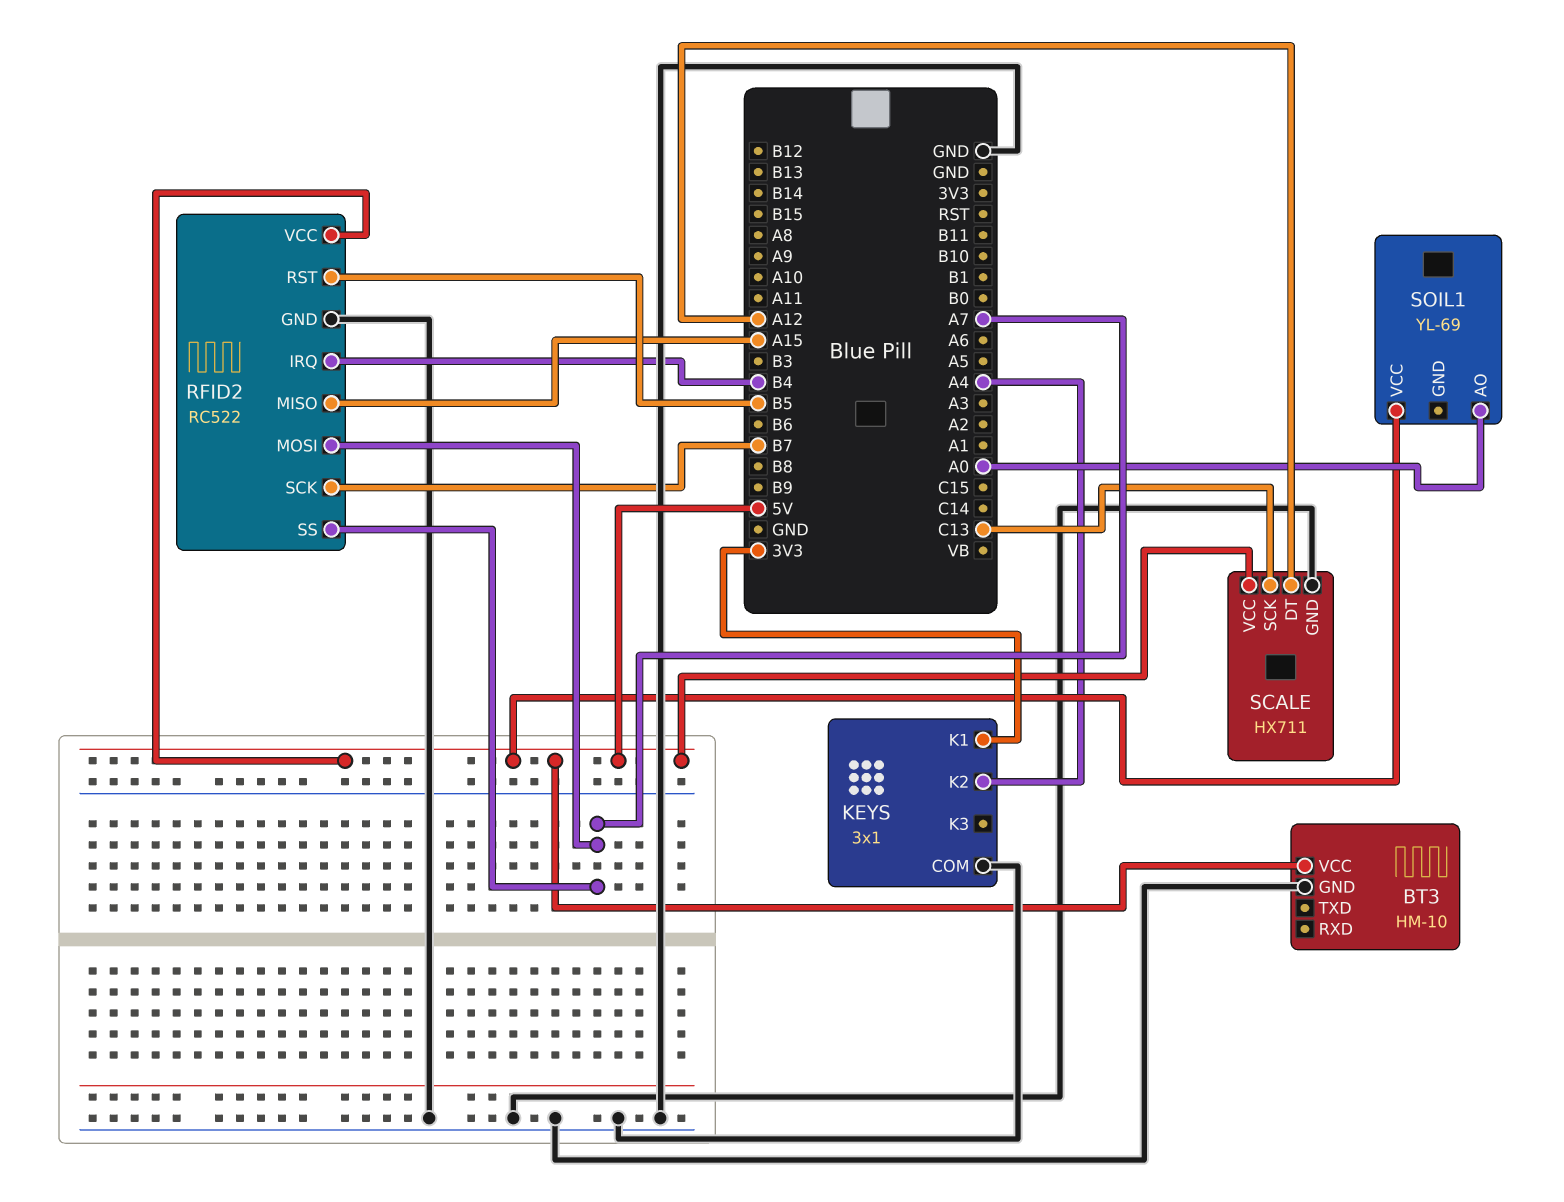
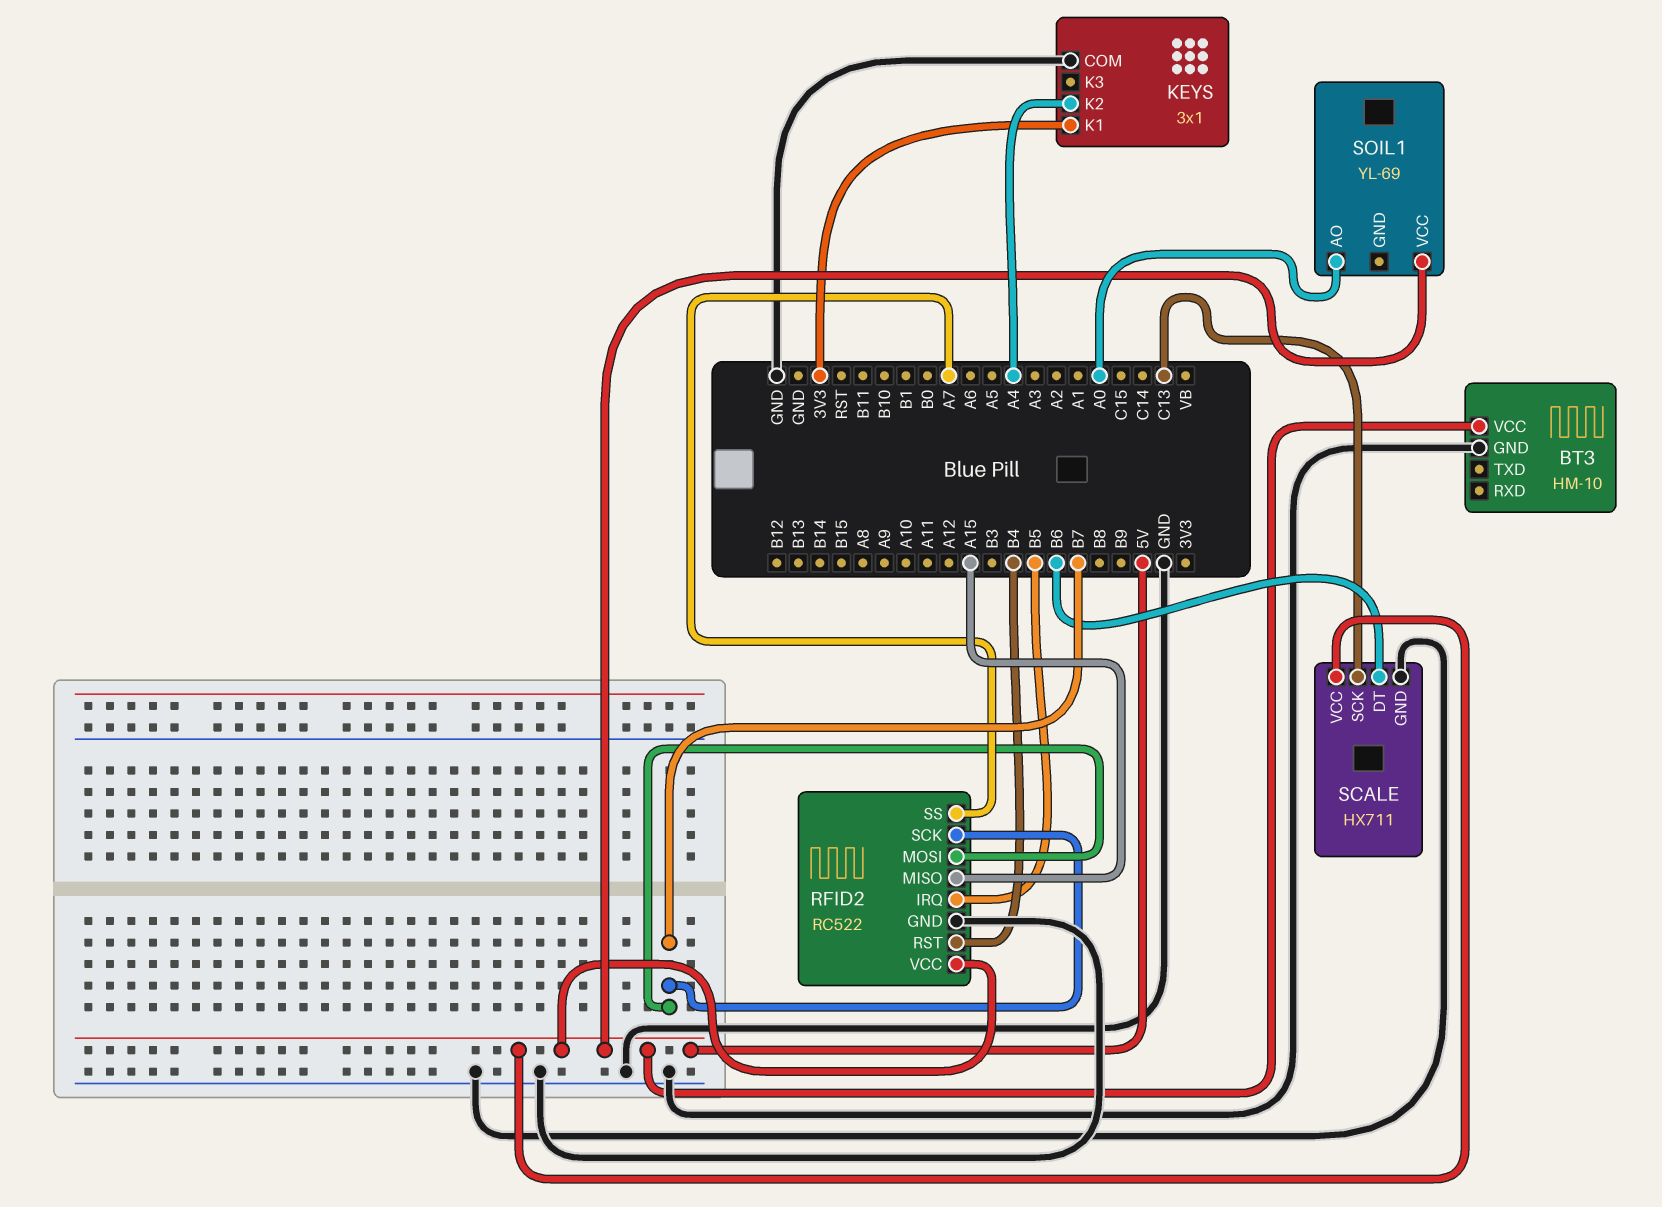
RFID2 pin IRQ: B4 -> B5
RFID2 pin MOSI: A7 -> B7
RFID2 pin RST: B5 -> B4
SCALE pin DT: A12 -> B6

